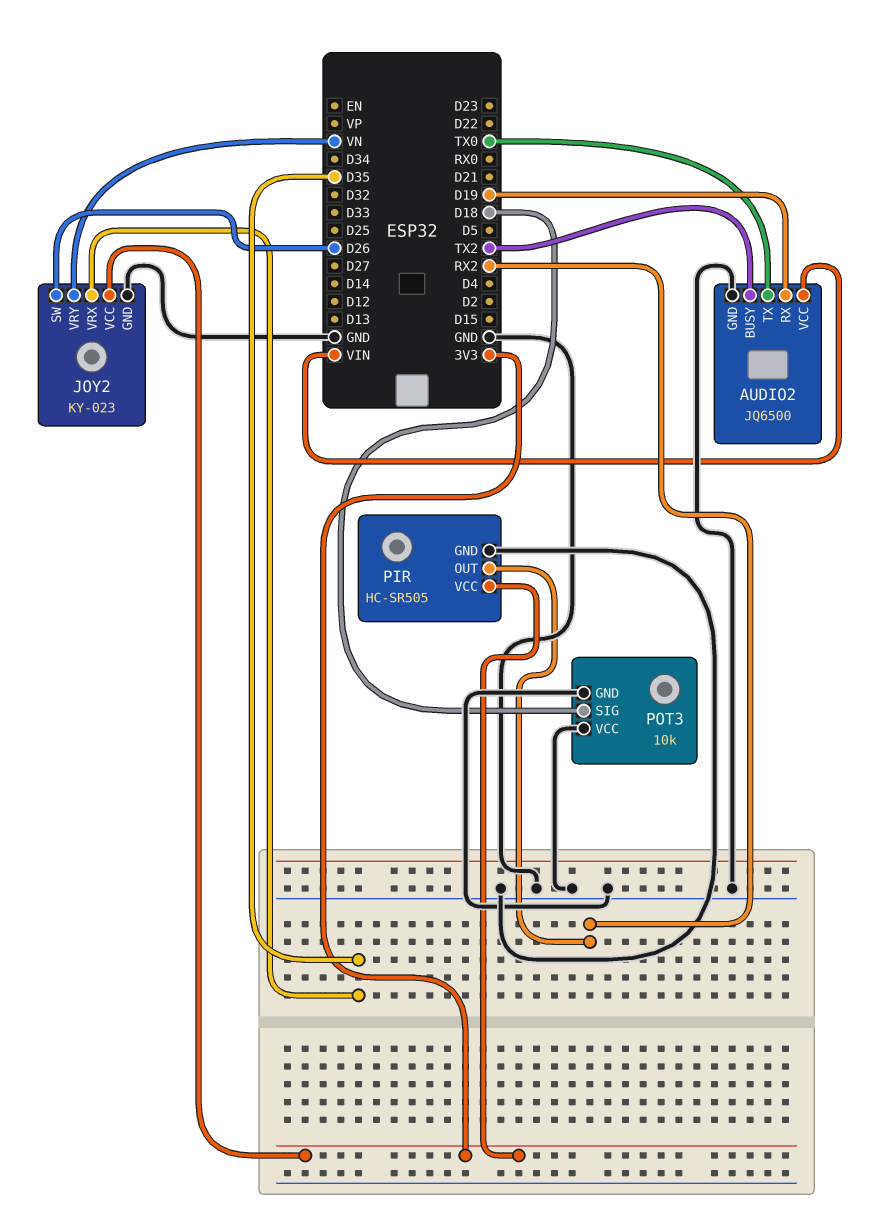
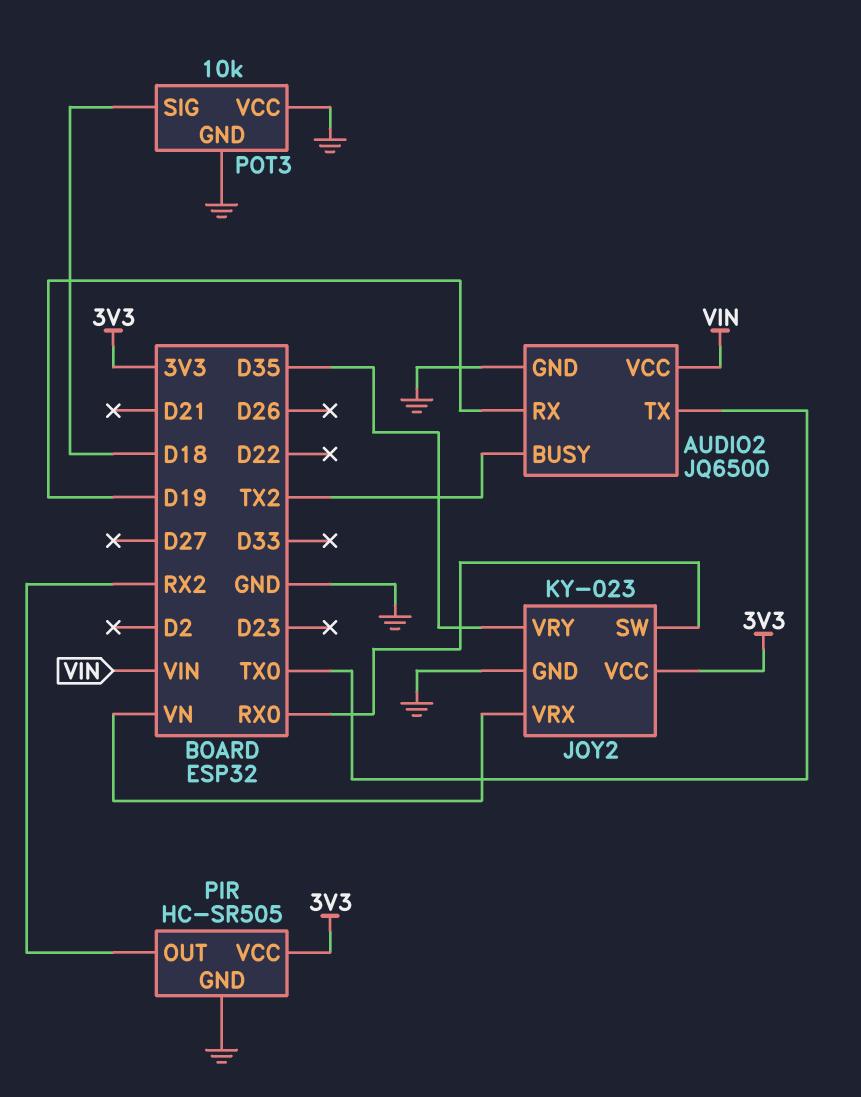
JOY2 pin SW: D26 -> RX0
JOY2 pin VRX: D35 -> VN
JOY2 pin VRY: VN -> D35

